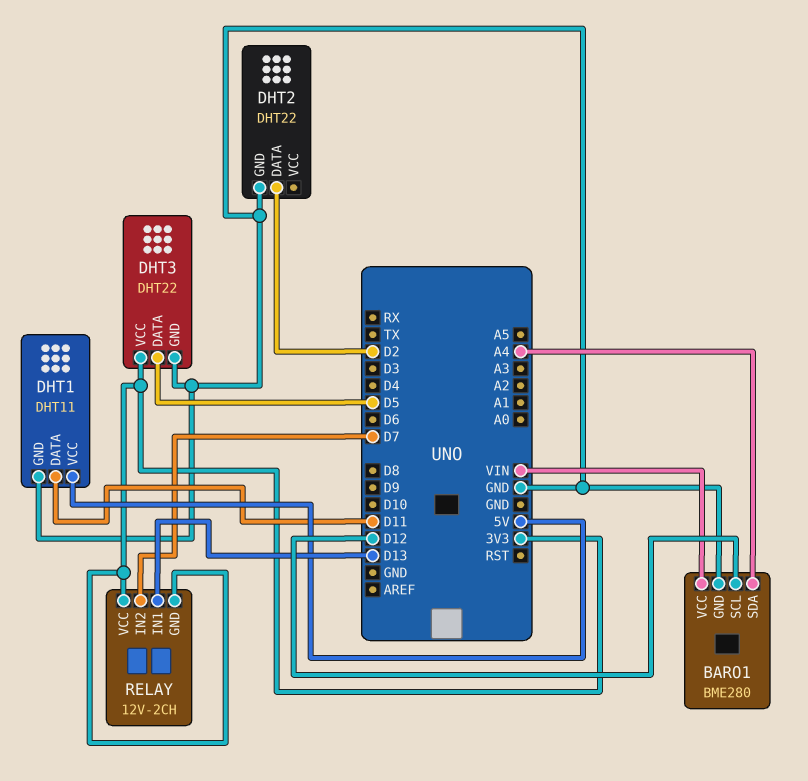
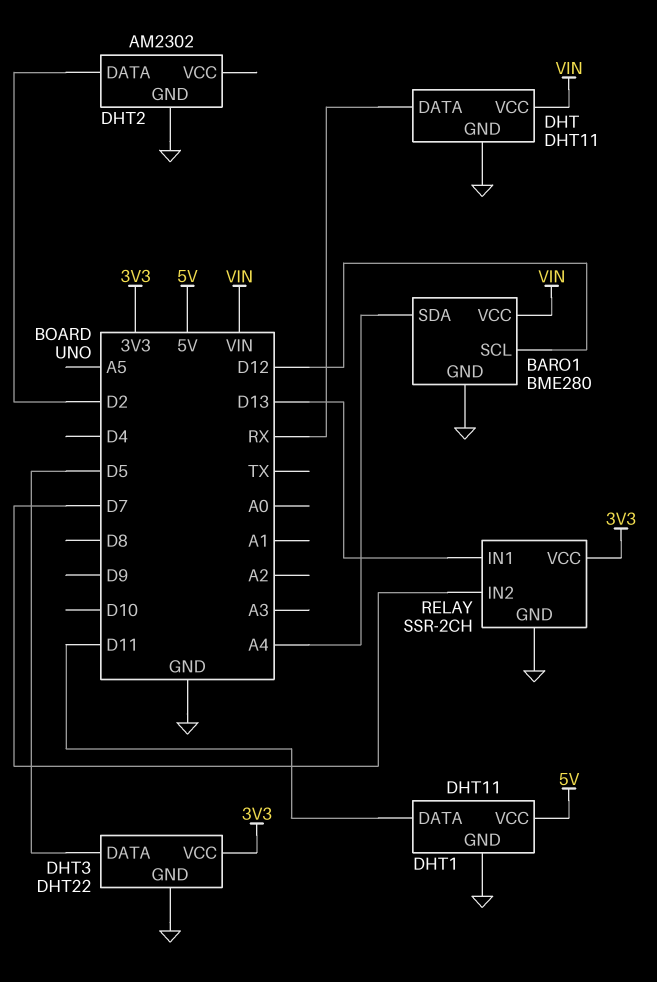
DHT: none -> DHT11
DHT pin DATA: none -> RX
DHT pin GND: none -> GND
DHT pin VCC: none -> VIN
DHT2: DHT22 -> AM2302
RELAY: 12V-2CH -> SSR-2CH
RELAY pin GND: 3V3 -> GND

